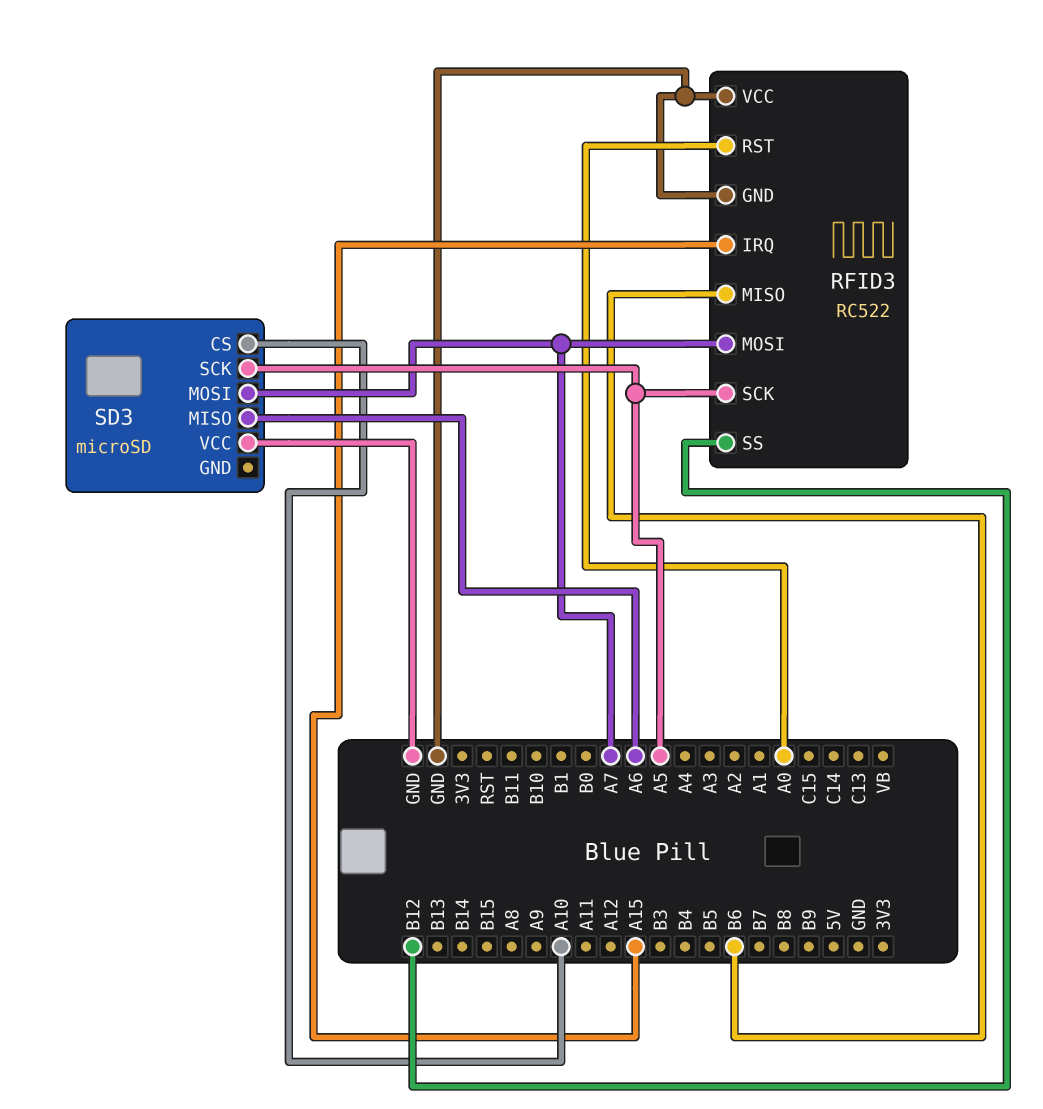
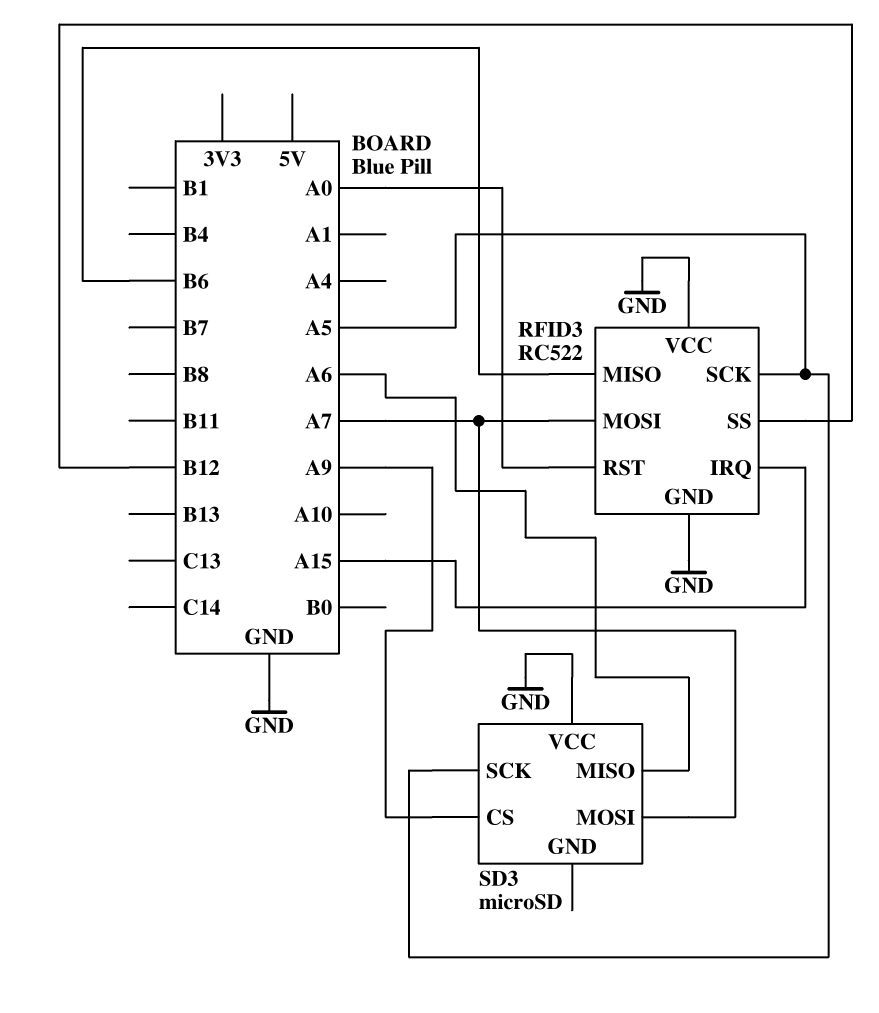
SD3 pin CS: A10 -> A9

